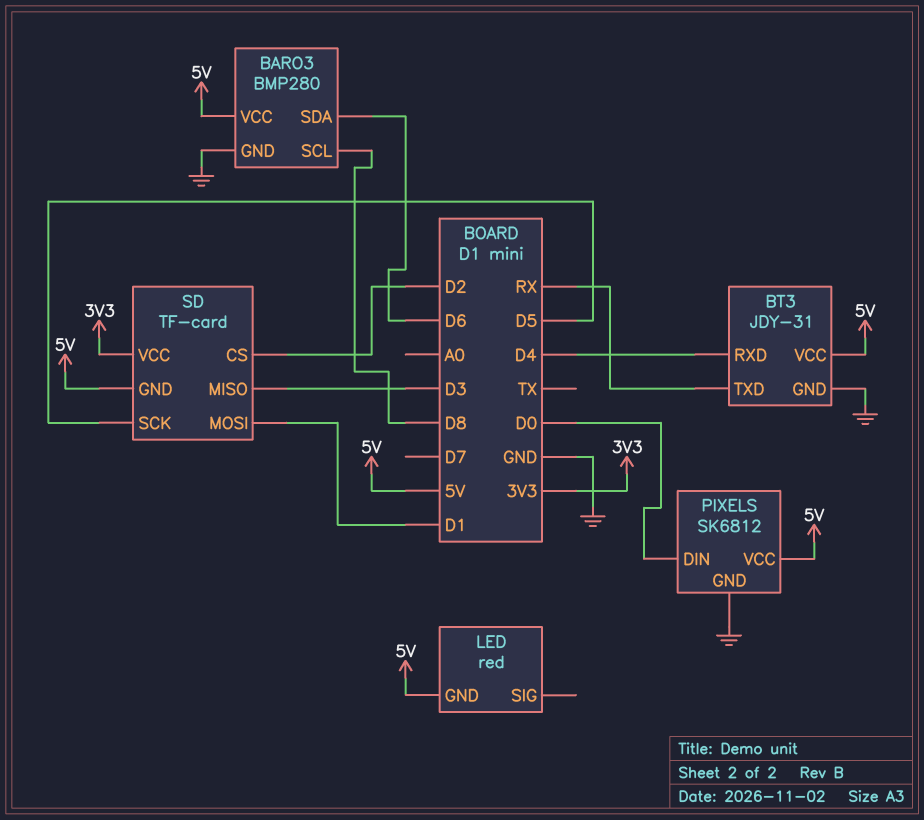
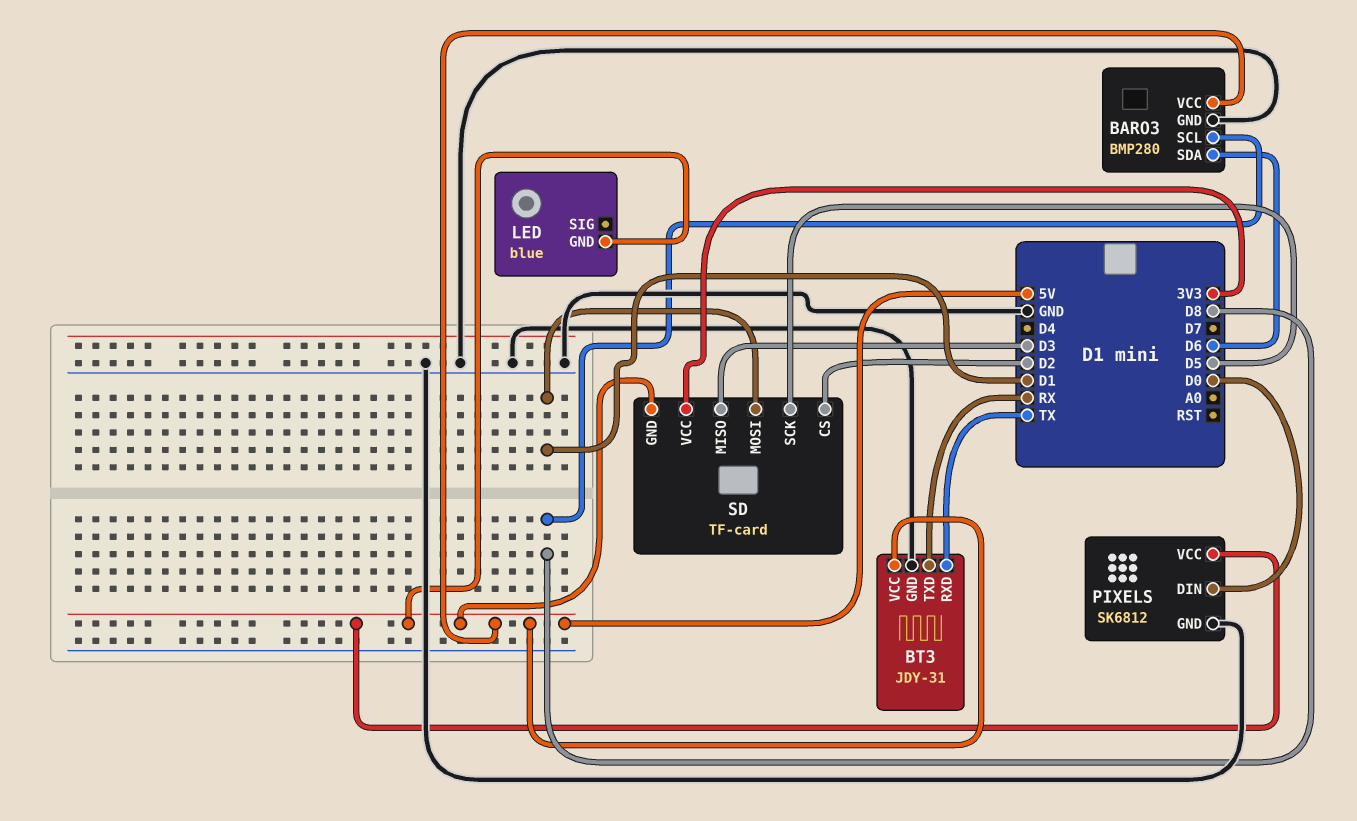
BT3 pin RXD: D4 -> TX
LED: red -> blue

